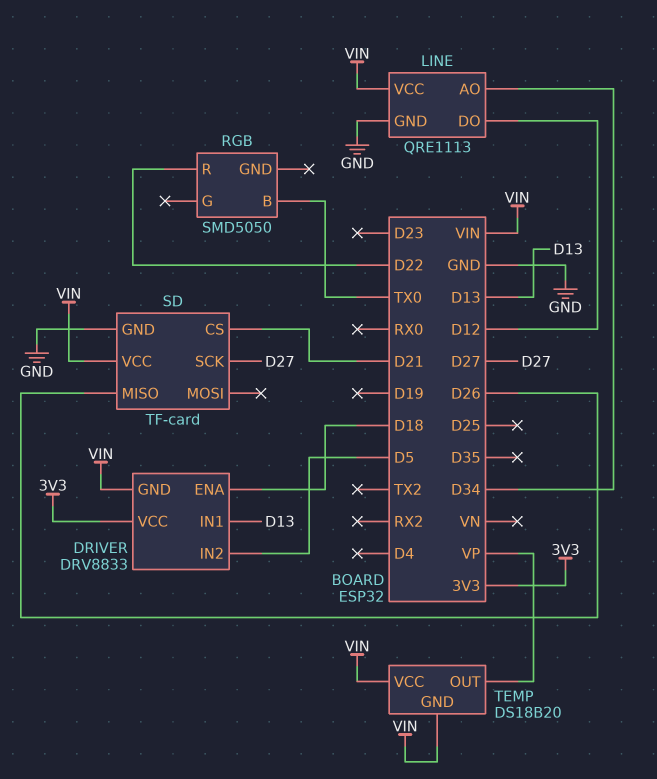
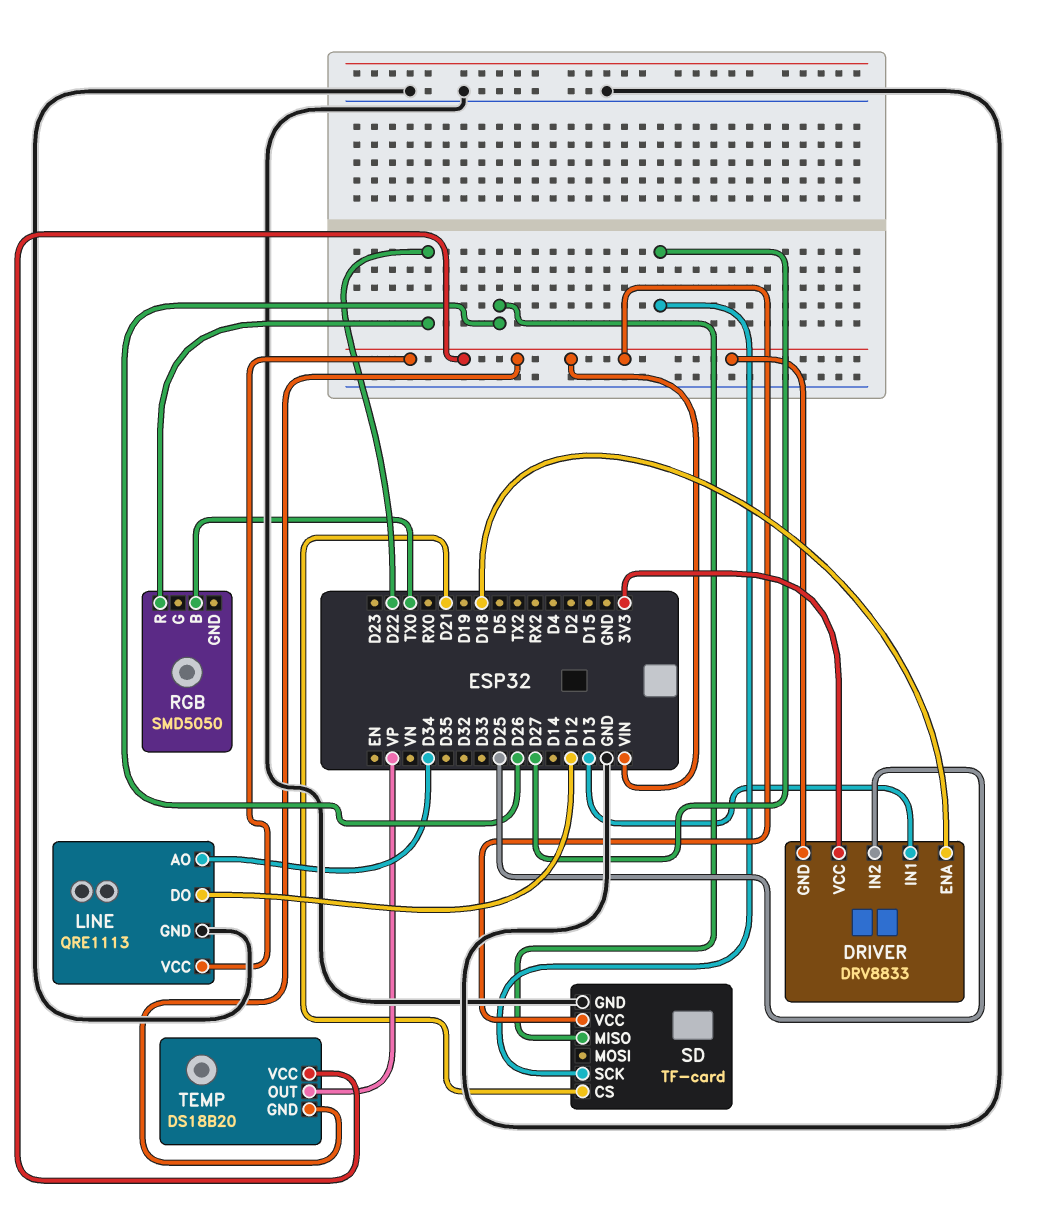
DRIVER pin IN2: D5 -> D25

